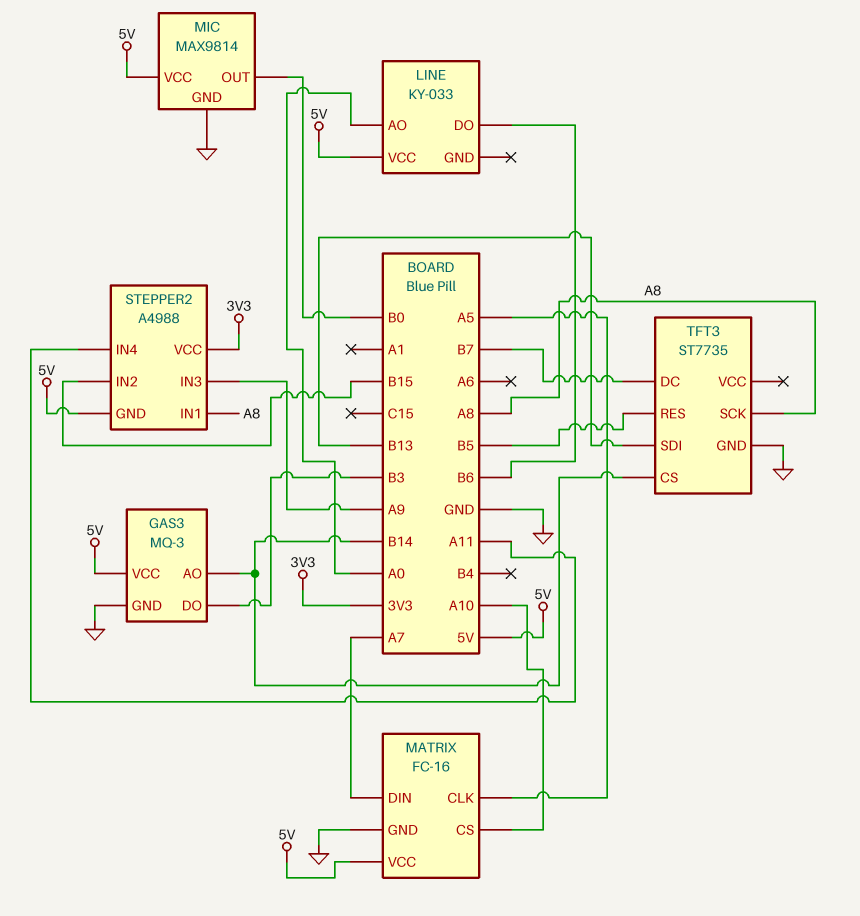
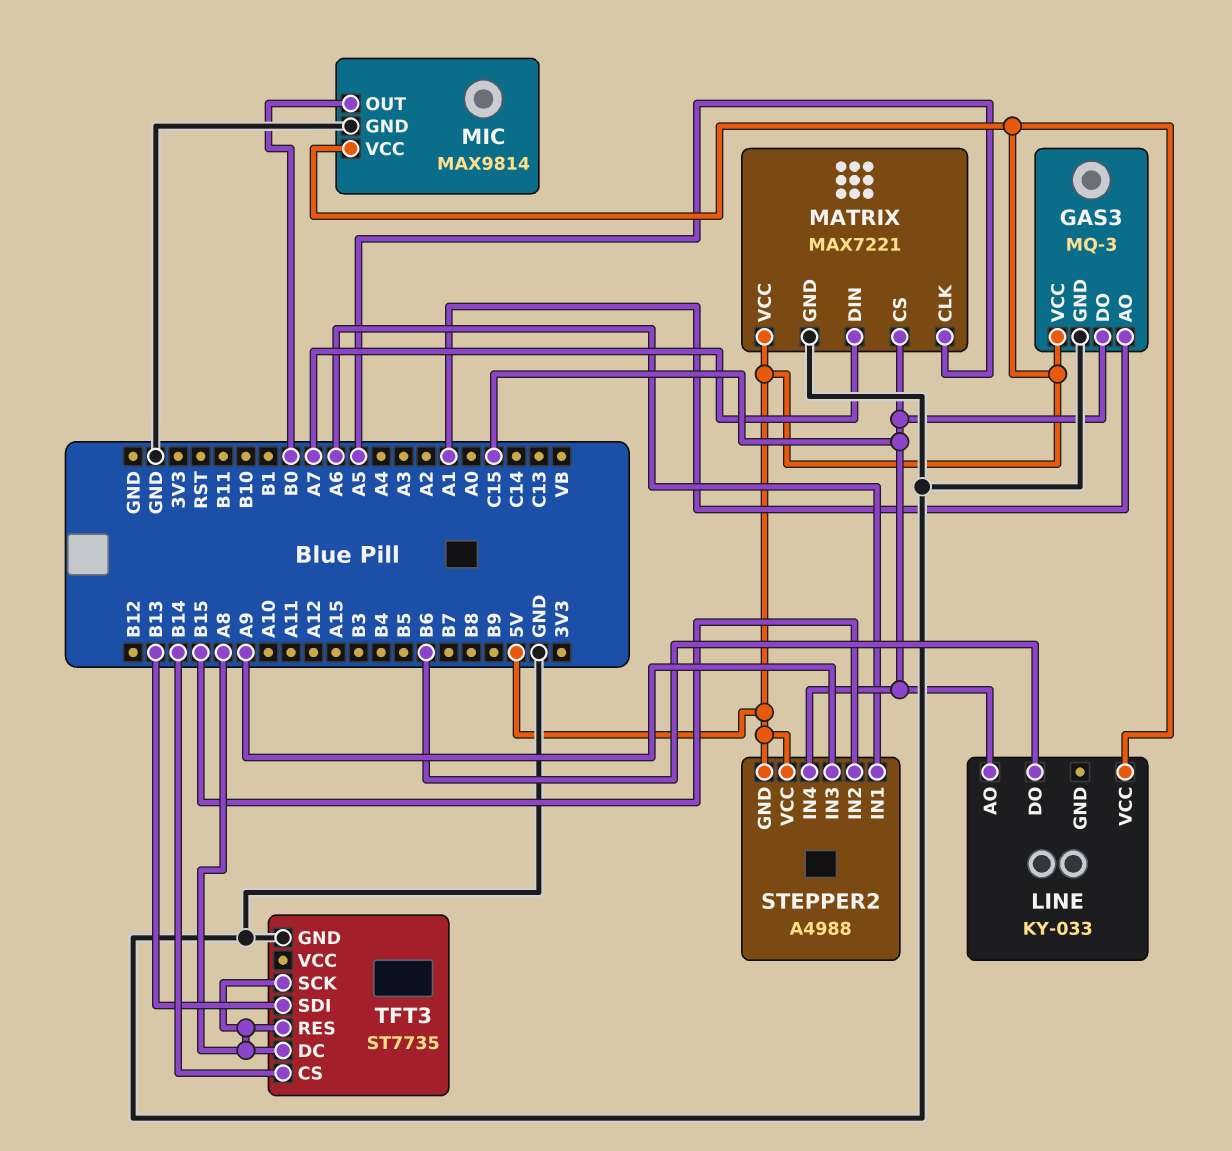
GAS3 pin AO: B14 -> A1
GAS3 pin DO: B3 -> C15
LINE pin AO: A0 -> C15
MATRIX: FC-16 -> MAX7221
MATRIX pin CS: A10 -> C15
STEPPER2 pin IN1: A8 -> A6
STEPPER2 pin IN4: A11 -> C15
STEPPER2 pin VCC: 3V3 -> 5V
TFT3 pin DC: B7 -> A8
TFT3 pin RES: B5 -> A8

